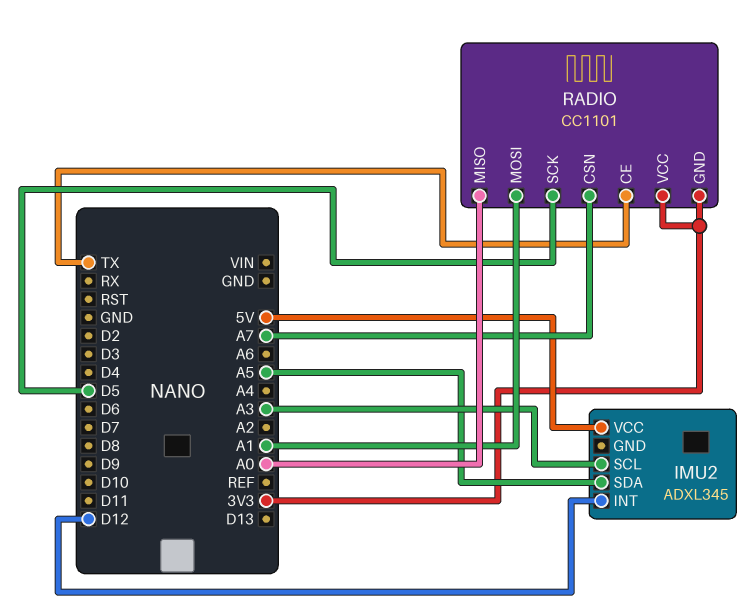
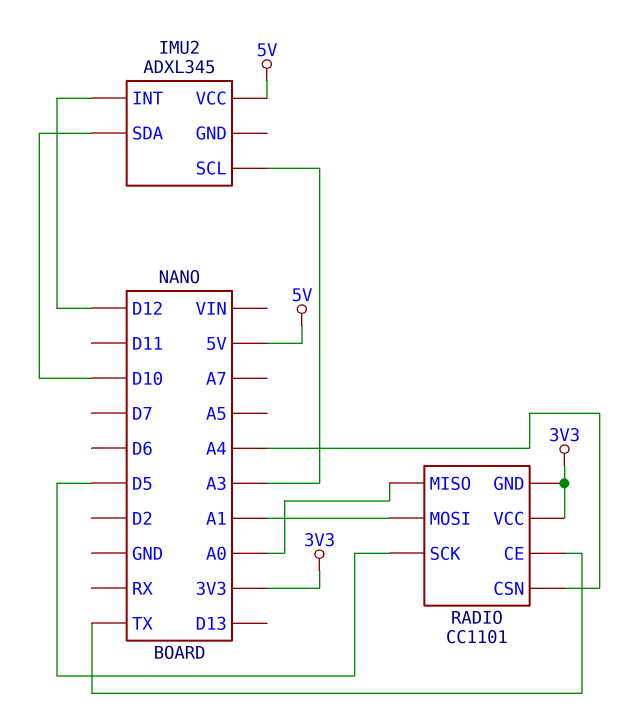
IMU2 pin SDA: A5 -> D10
RADIO pin CSN: A7 -> A4

